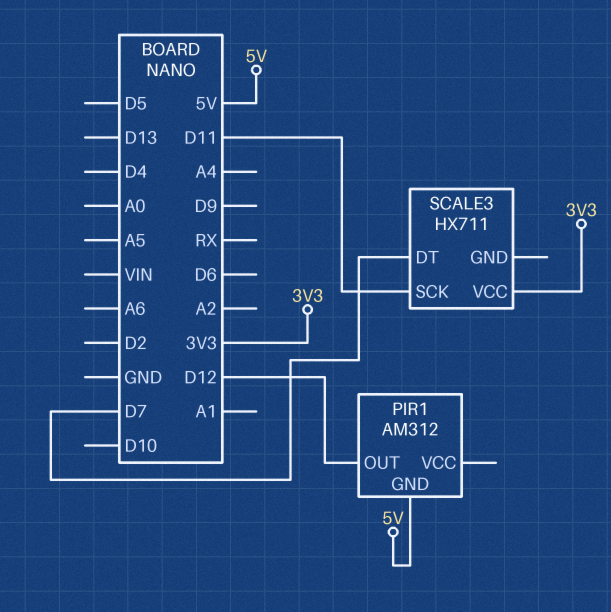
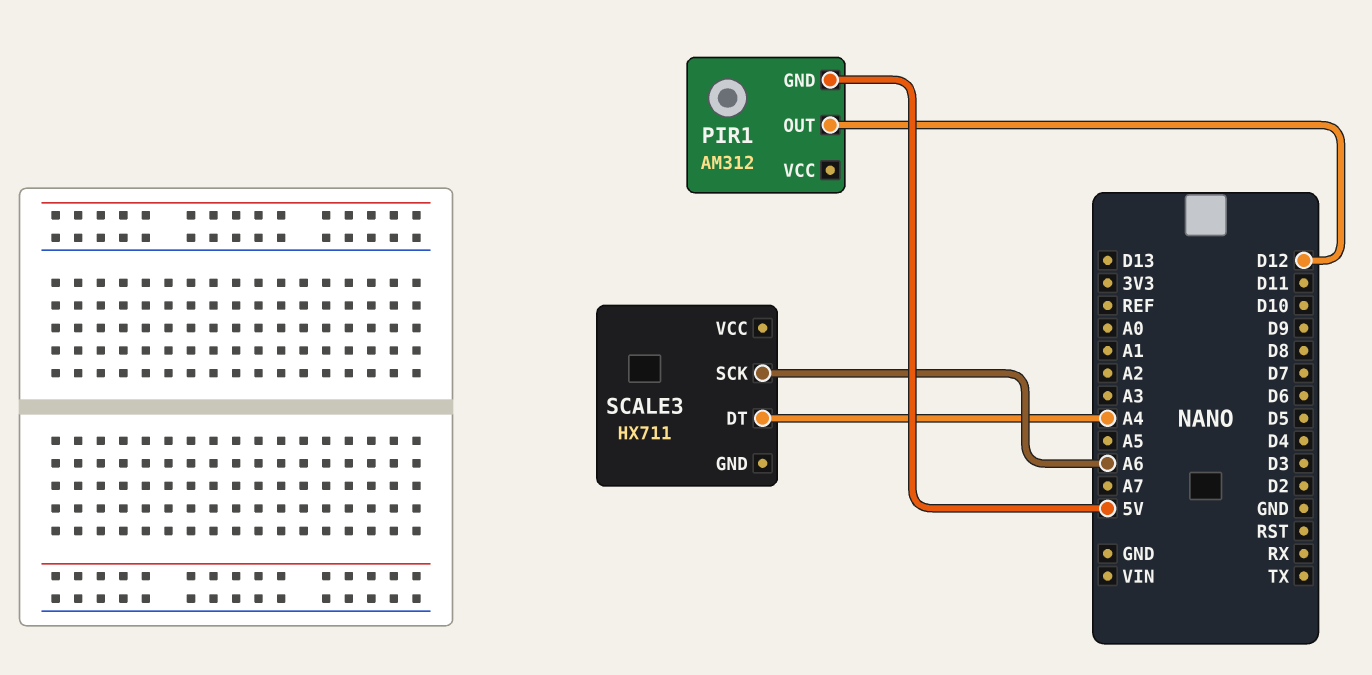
SCALE3 pin DT: D7 -> A4
SCALE3 pin SCK: D11 -> A6
SCALE3 pin VCC: 3V3 -> none

